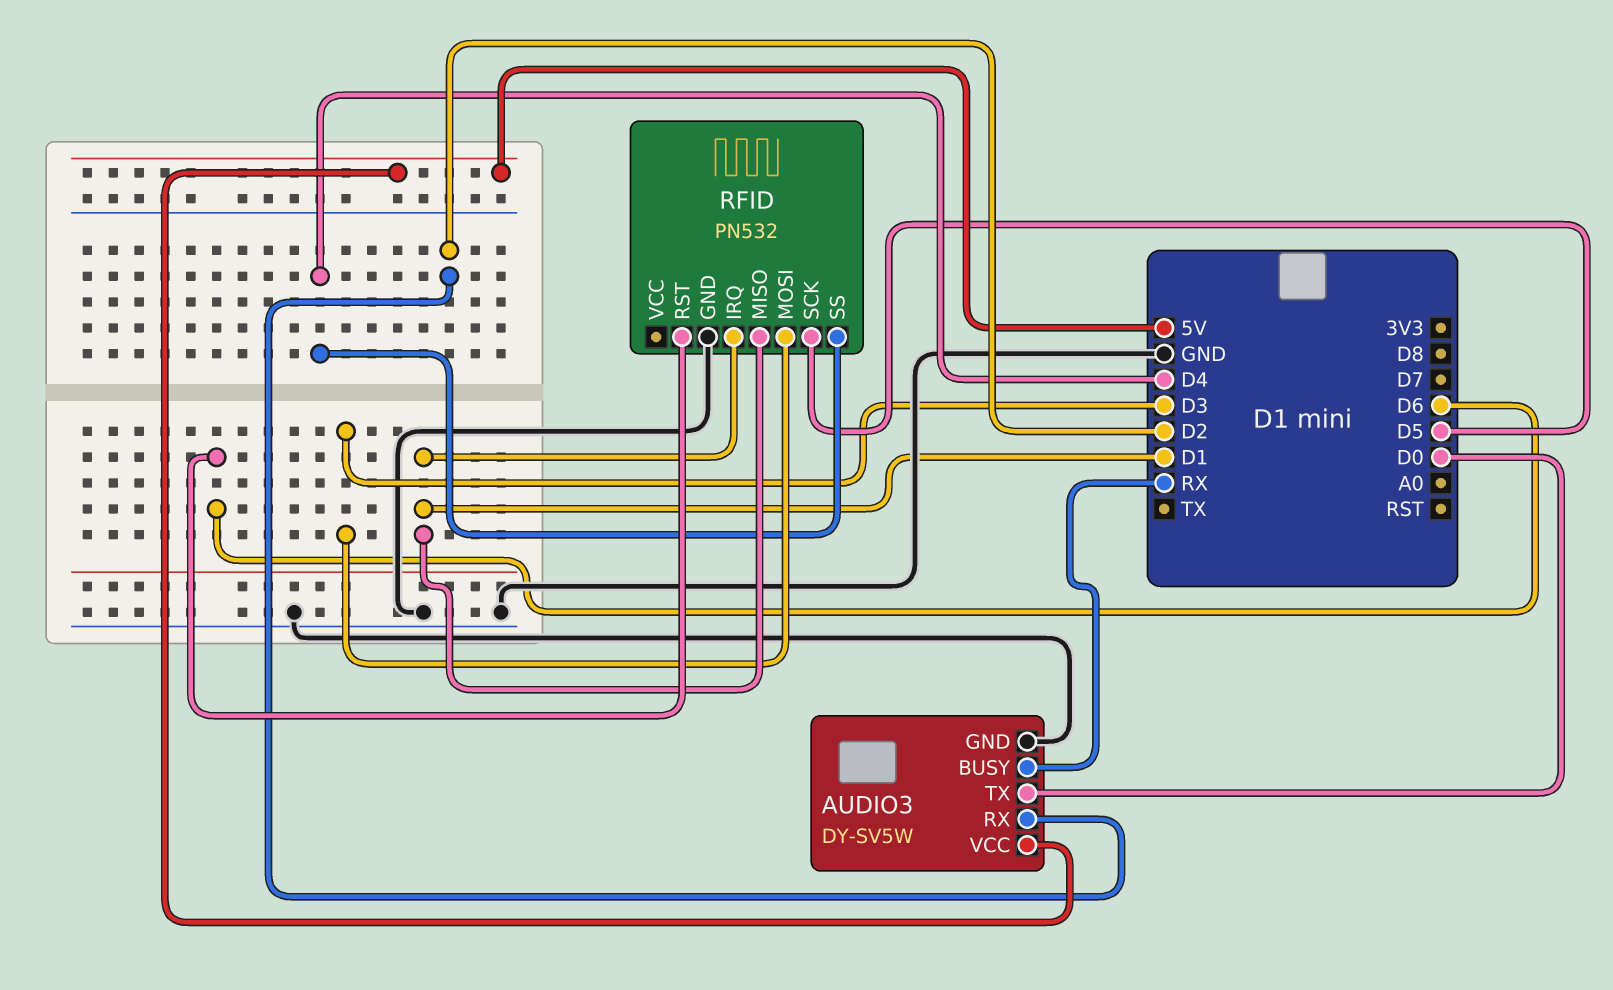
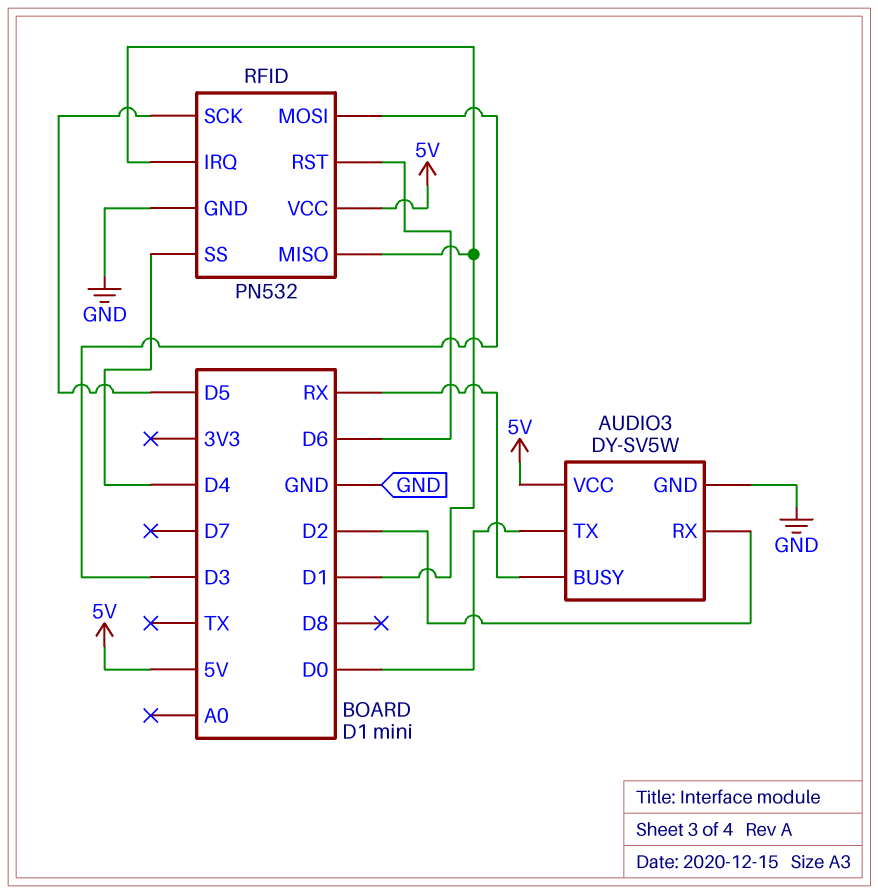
RFID pin VCC: none -> 5V

